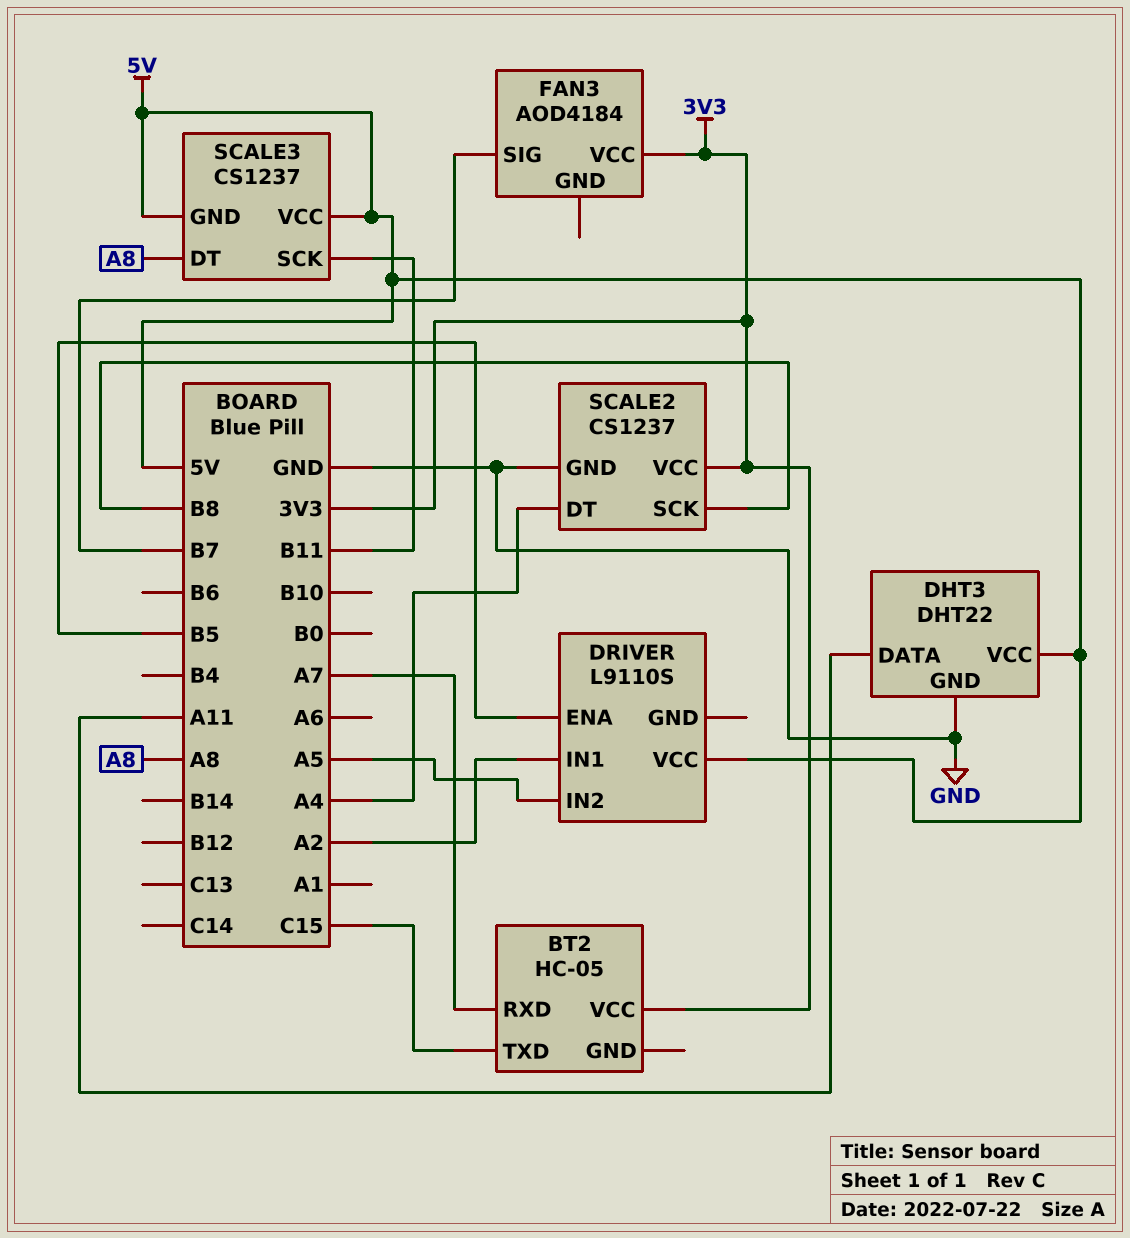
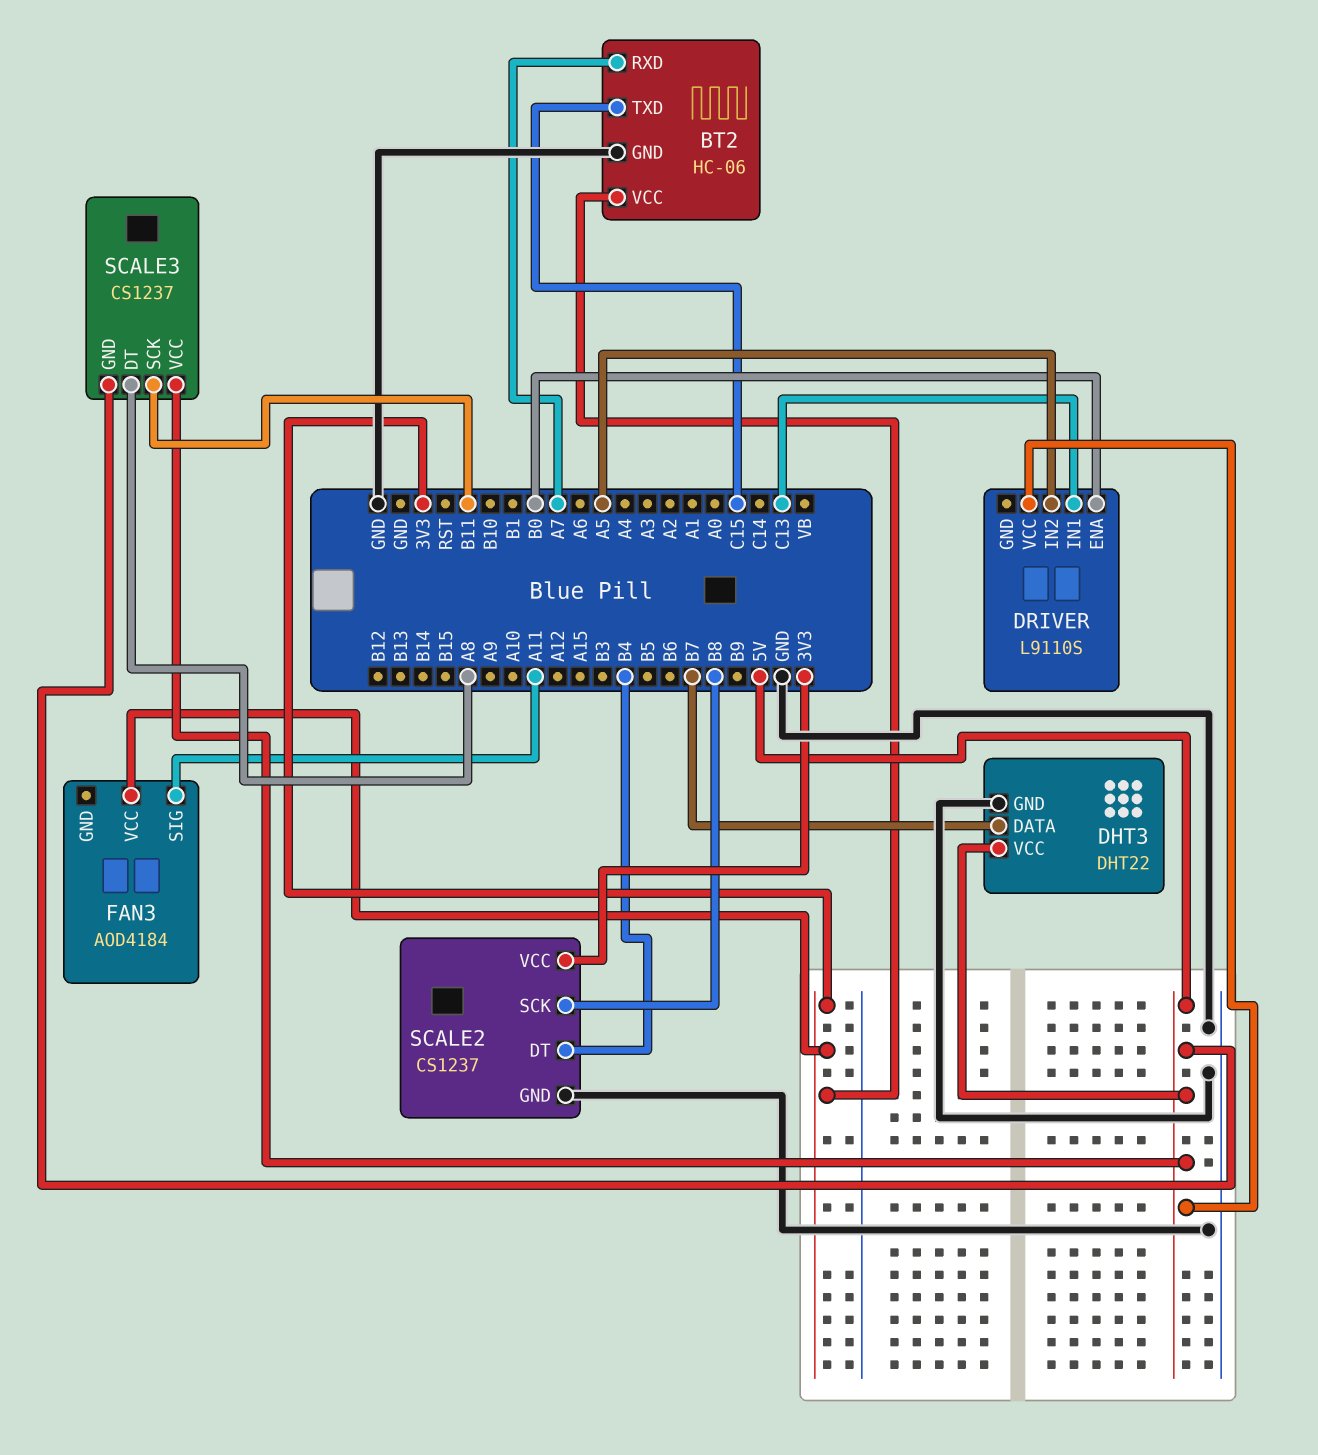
BT2: HC-05 -> HC-06
BT2 pin GND: none -> GND
DHT3 pin DATA: A11 -> B7
DRIVER pin ENA: B5 -> B0
DRIVER pin IN1: A2 -> C13
FAN3 pin SIG: B7 -> A11
SCALE2 pin DT: A4 -> B4

